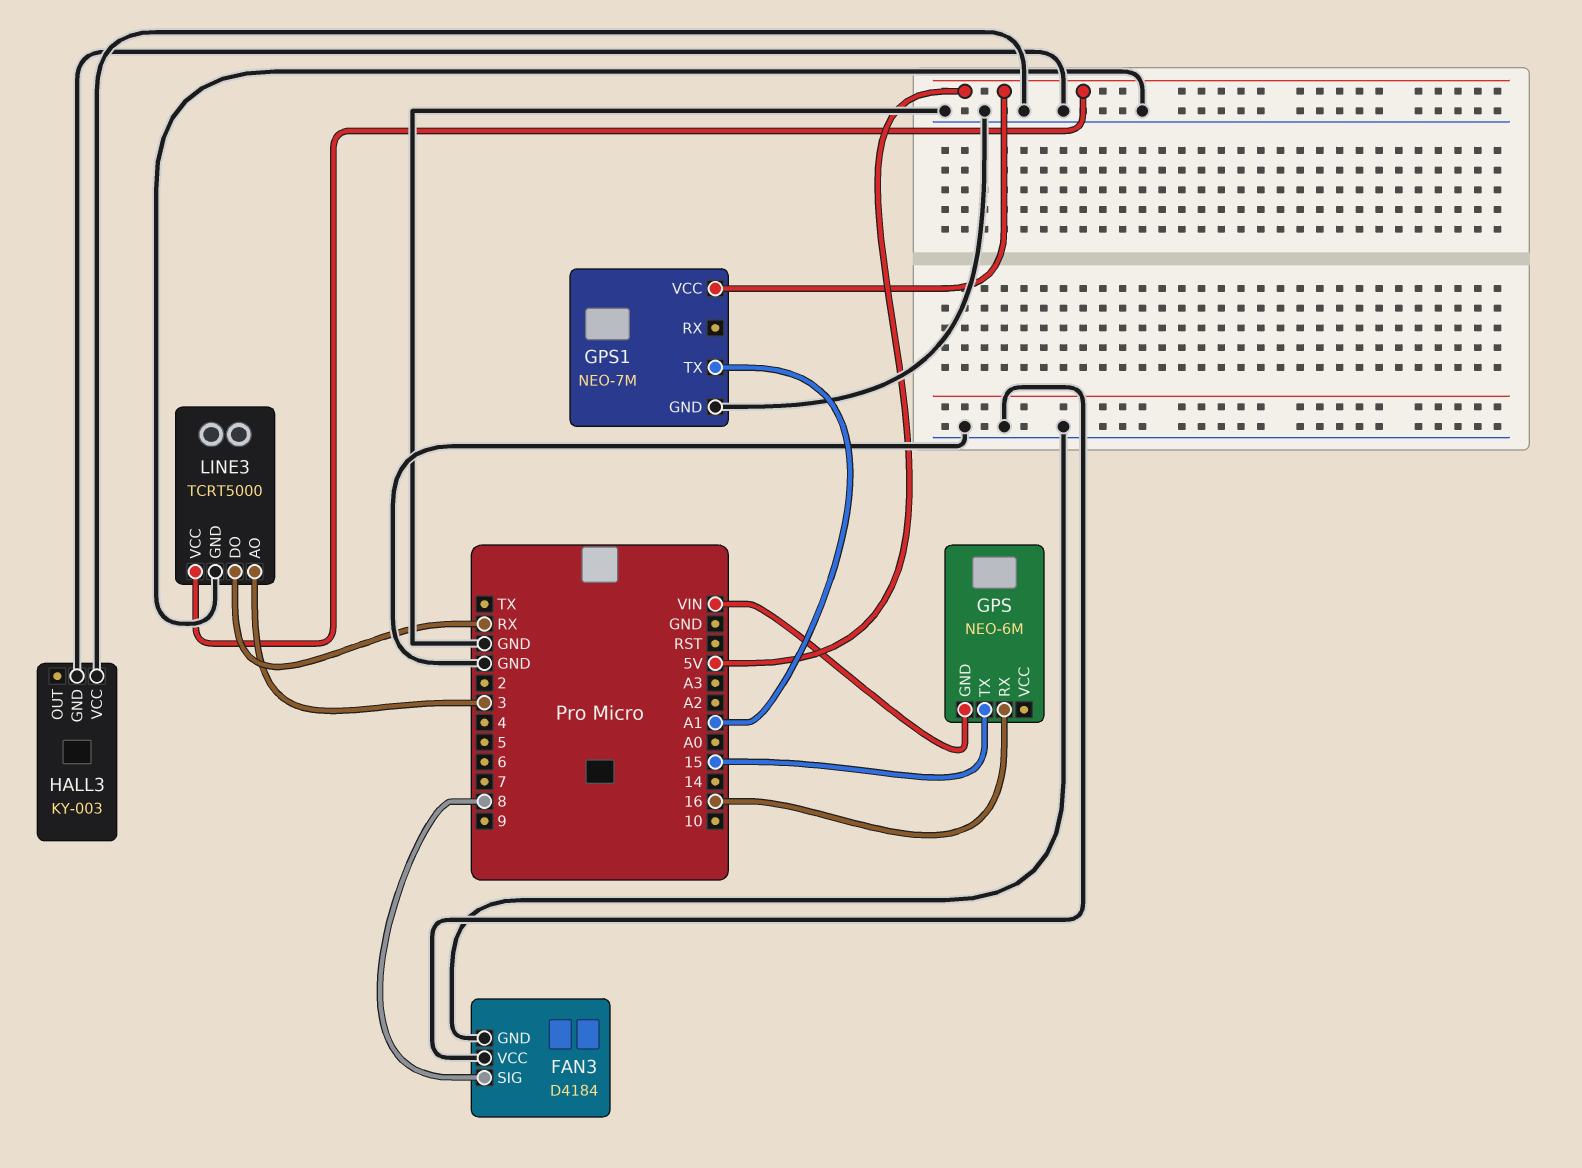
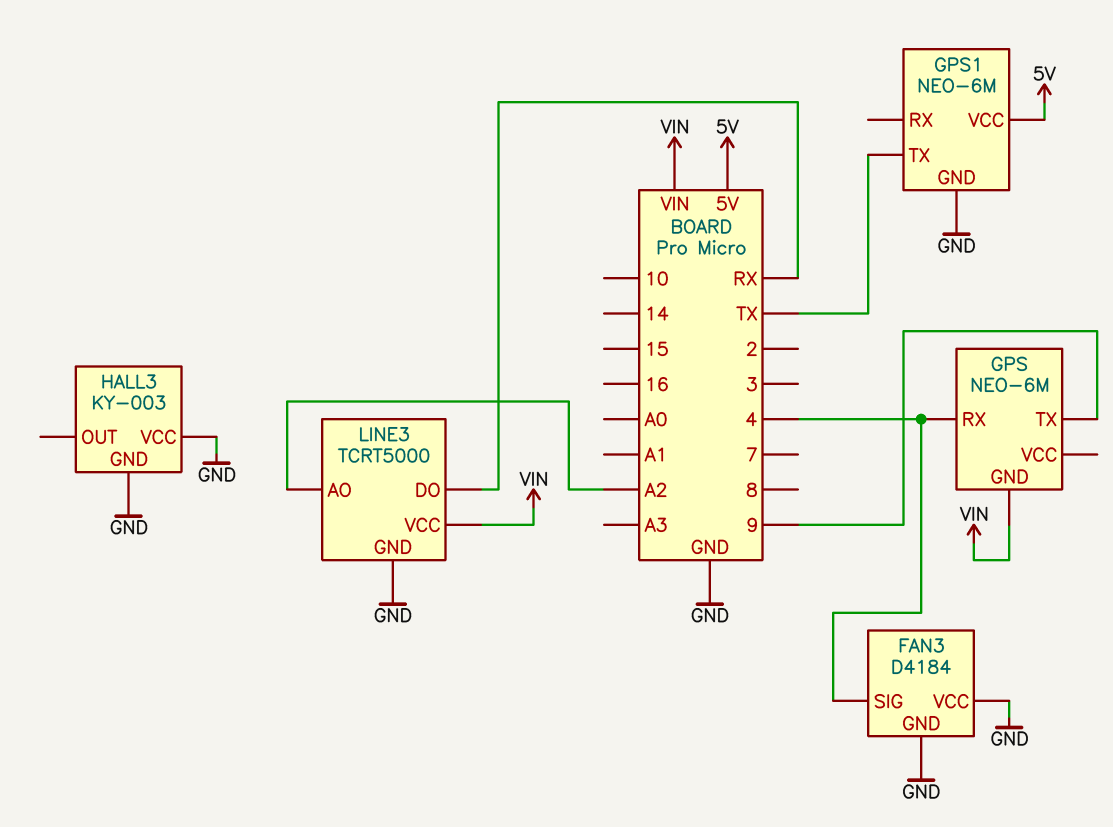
FAN3 pin SIG: 8 -> 4
GPS pin RX: 16 -> 4
GPS pin TX: 15 -> 9
GPS1: NEO-7M -> NEO-6M
GPS1 pin TX: A1 -> TX
LINE3 pin AO: 3 -> A2
LINE3 pin VCC: 5V -> VIN

